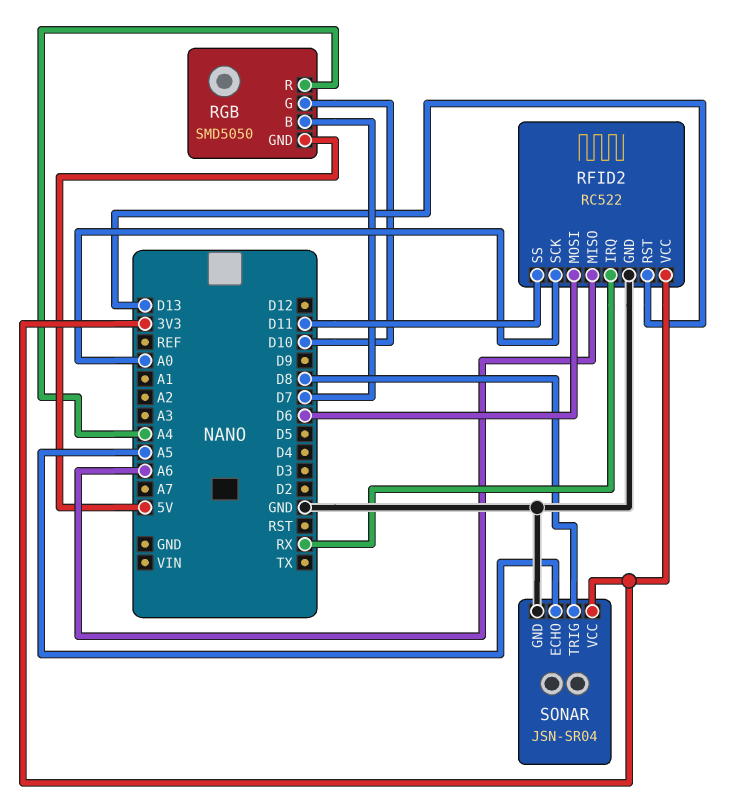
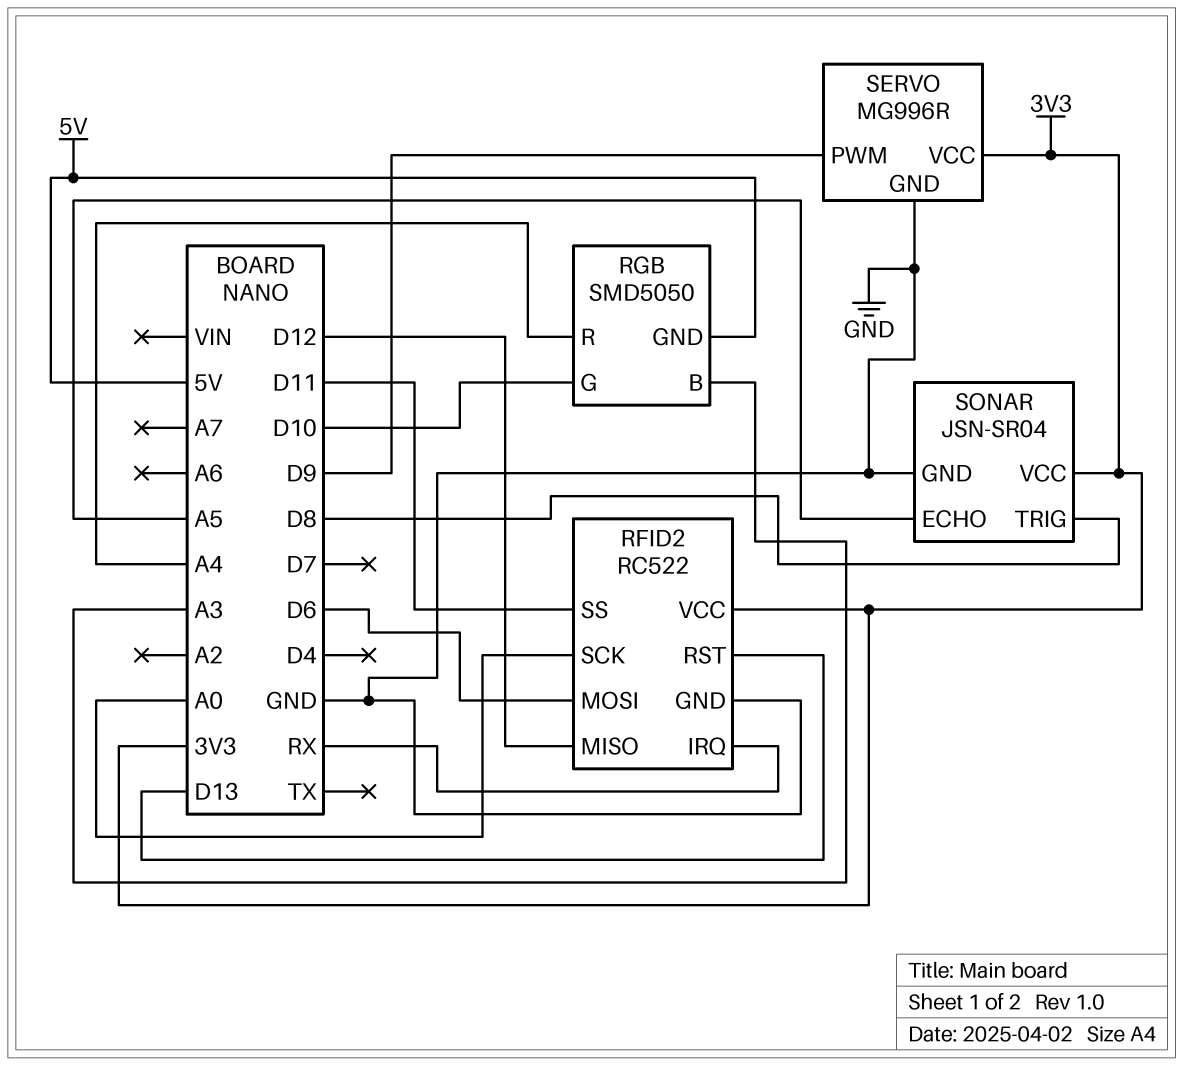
RFID2 pin MISO: A6 -> D12
RGB pin B: D7 -> A3
SERVO: none -> MG996R
SERVO pin GND: none -> GND
SERVO pin PWM: none -> D9
SERVO pin VCC: none -> 3V3

